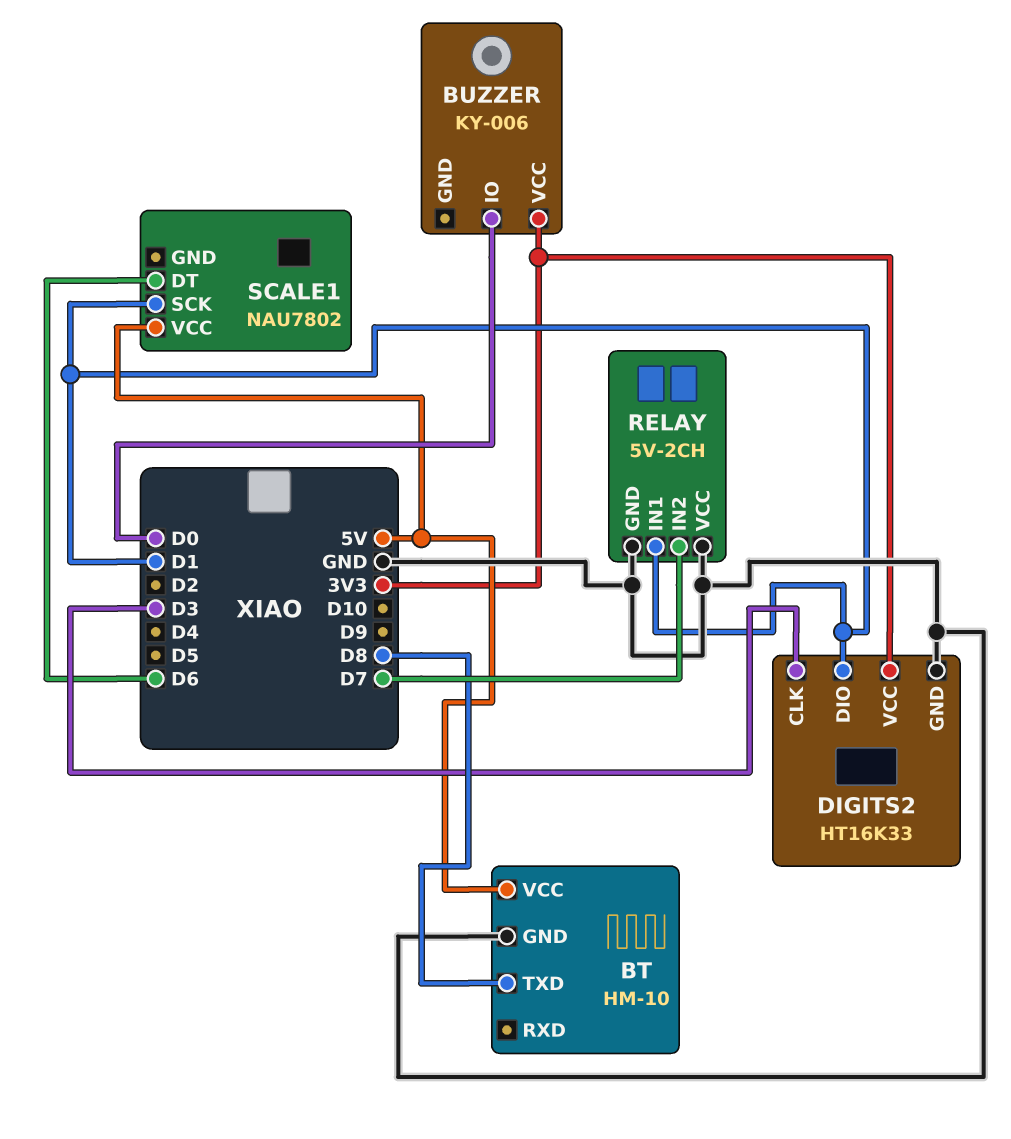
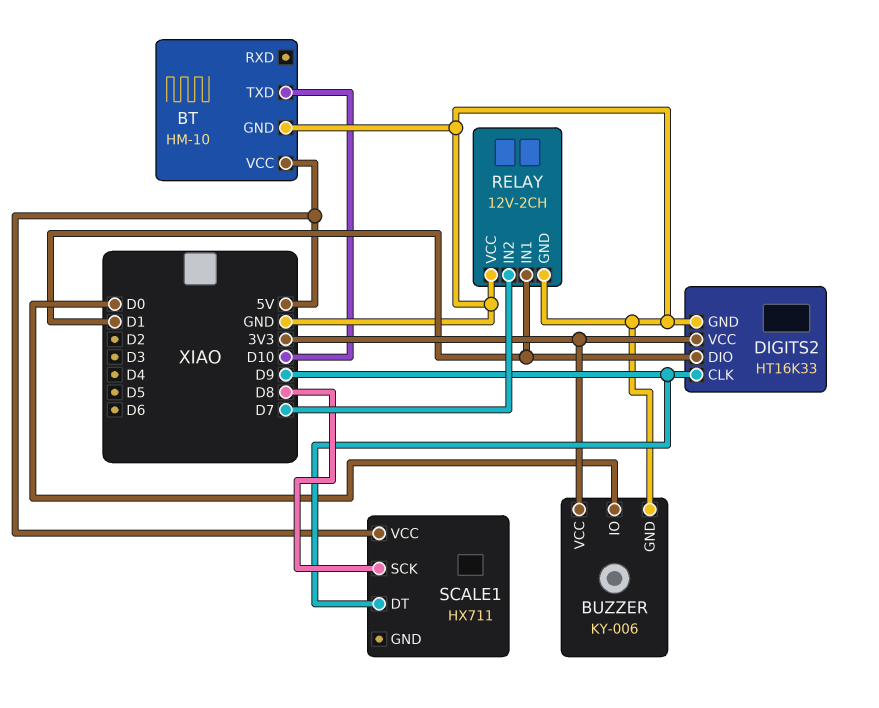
BT pin TXD: D8 -> D10
BUZZER pin GND: none -> GND
DIGITS2 pin CLK: D3 -> D9
RELAY: 5V-2CH -> 12V-2CH
SCALE1: NAU7802 -> HX711
SCALE1 pin DT: D6 -> D9
SCALE1 pin SCK: D1 -> D8

